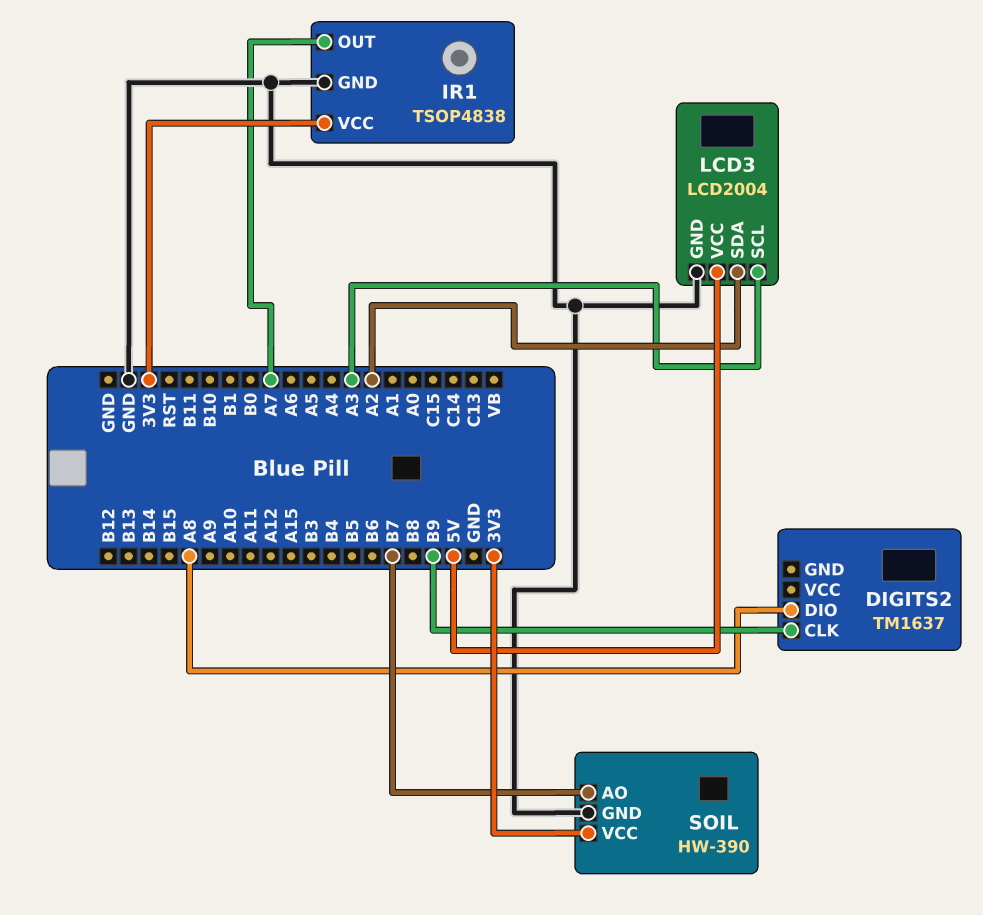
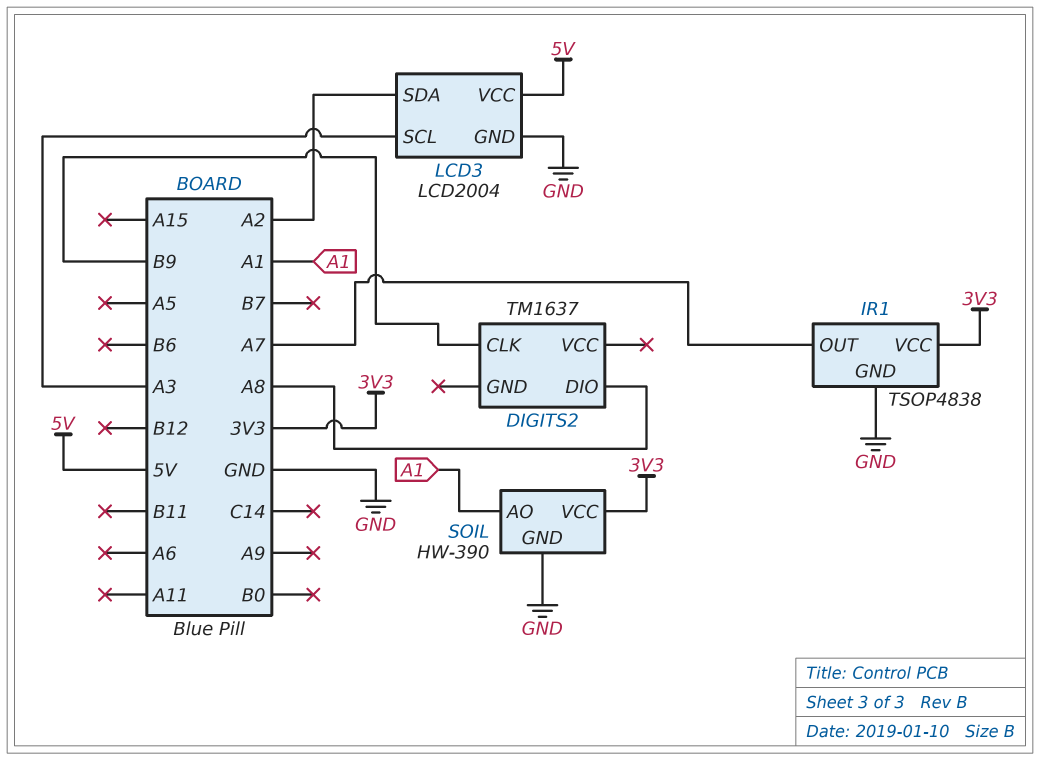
SOIL pin AO: B7 -> A1

